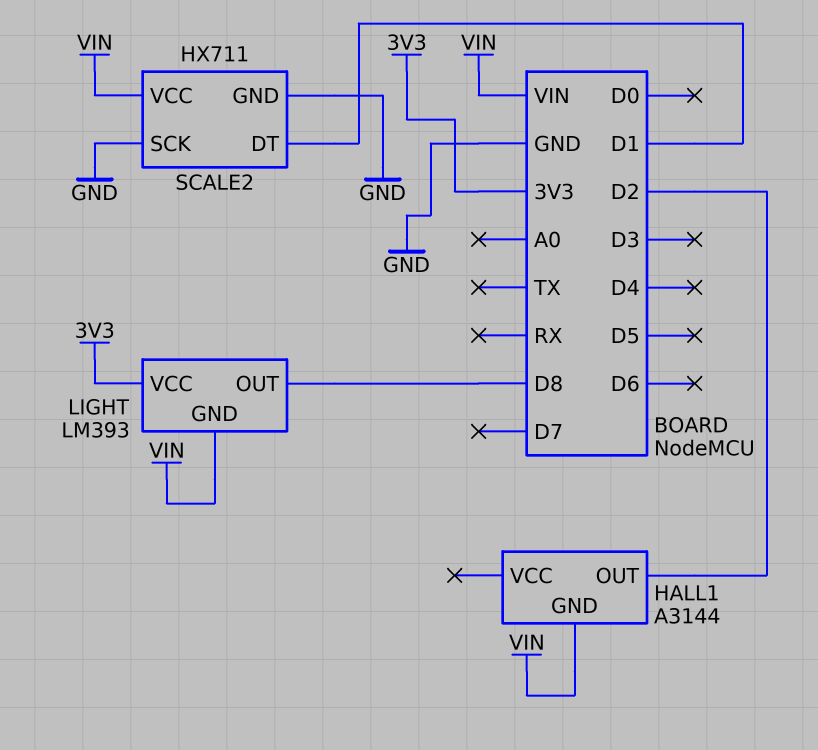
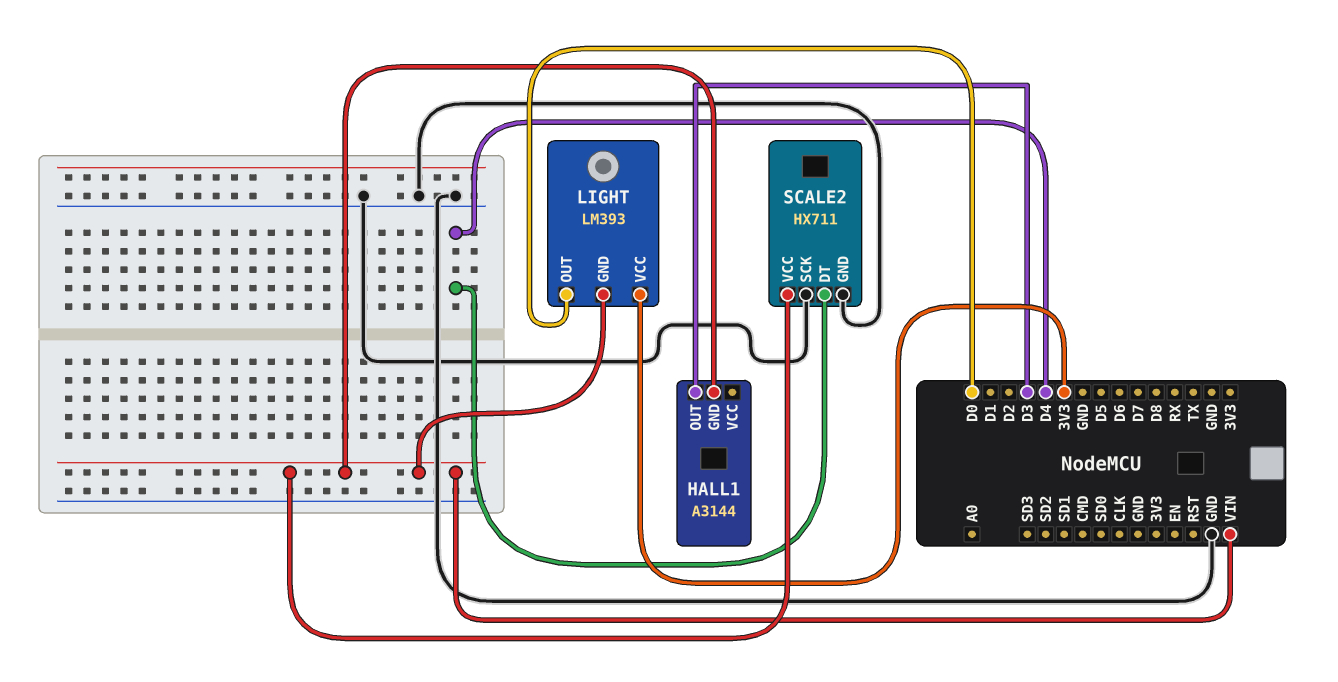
HALL1 pin OUT: D2 -> D3
LIGHT pin OUT: D8 -> D0
SCALE2 pin DT: D1 -> D4

